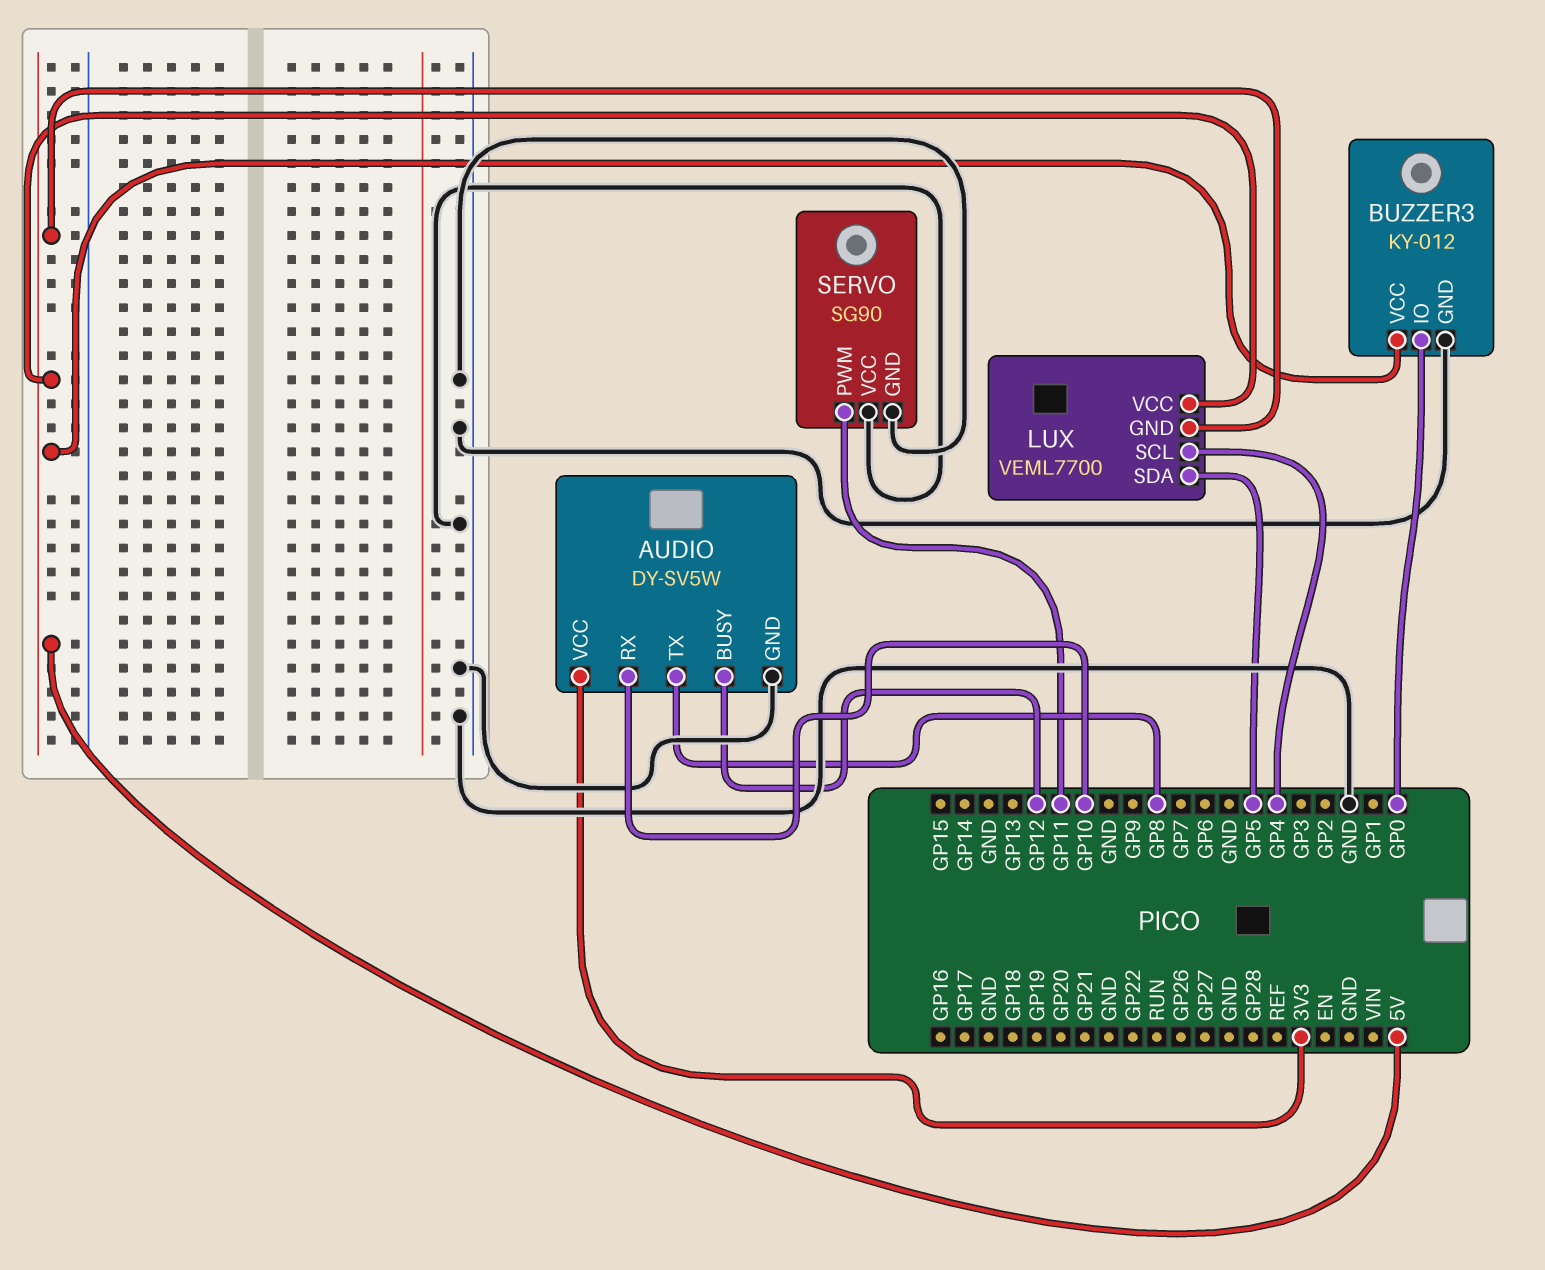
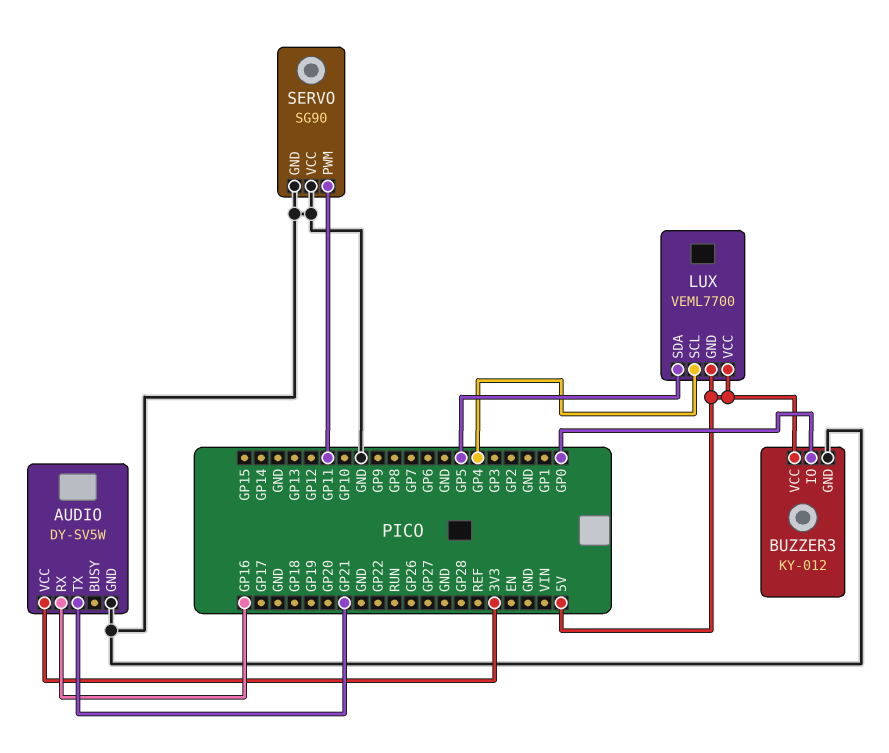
AUDIO pin BUSY: GP12 -> none
AUDIO pin RX: GP10 -> GP16
AUDIO pin TX: GP8 -> GP21

